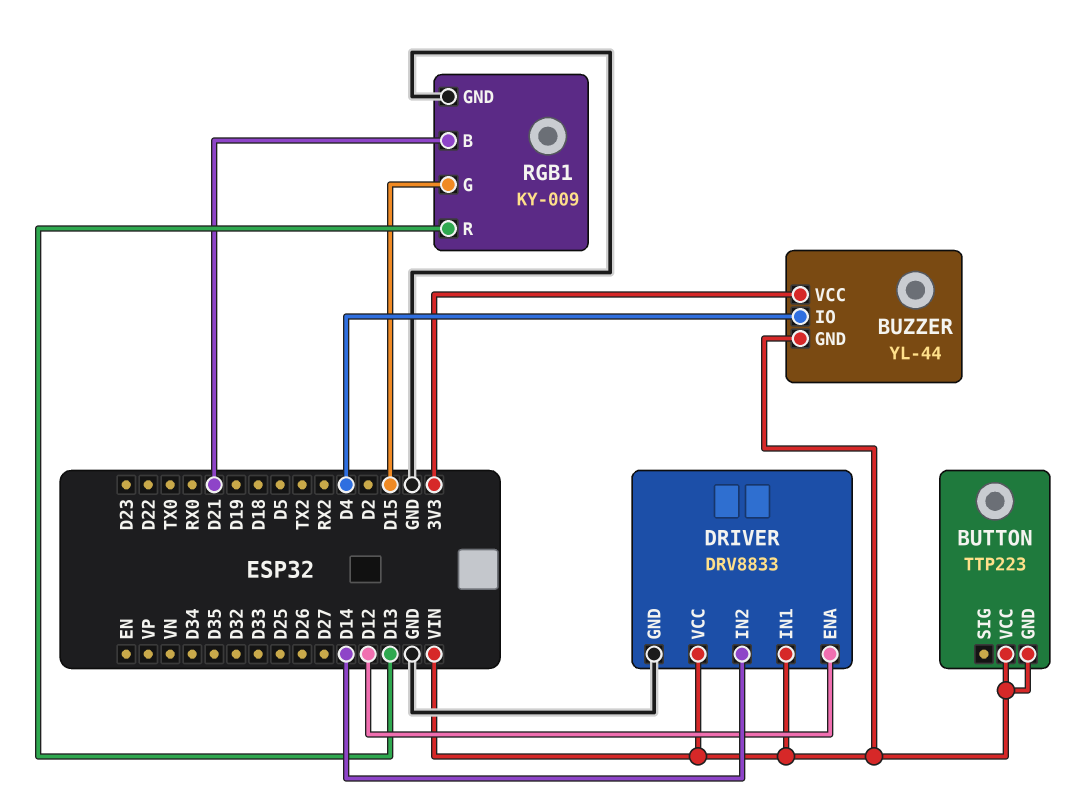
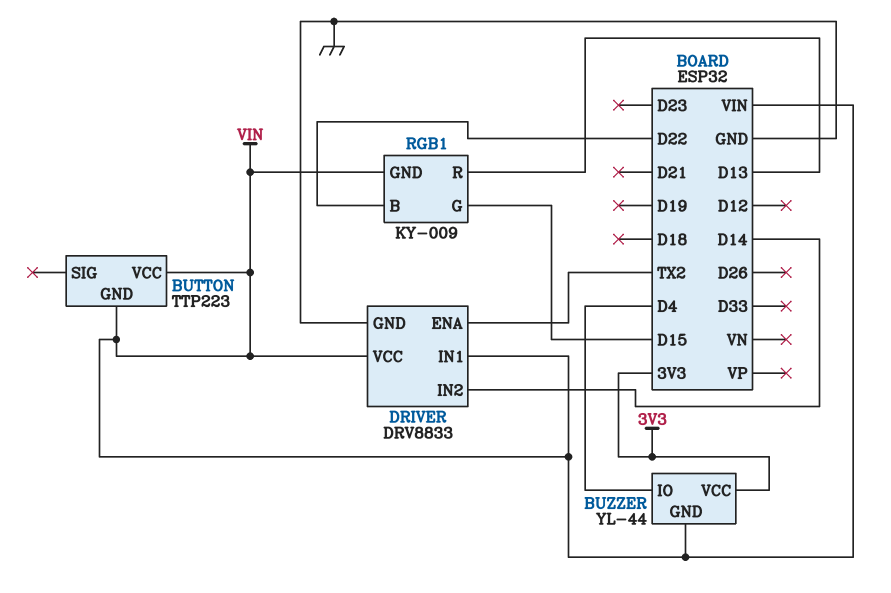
DRIVER pin ENA: D12 -> TX2
RGB1 pin B: D21 -> D22
RGB1 pin GND: GND -> VIN

